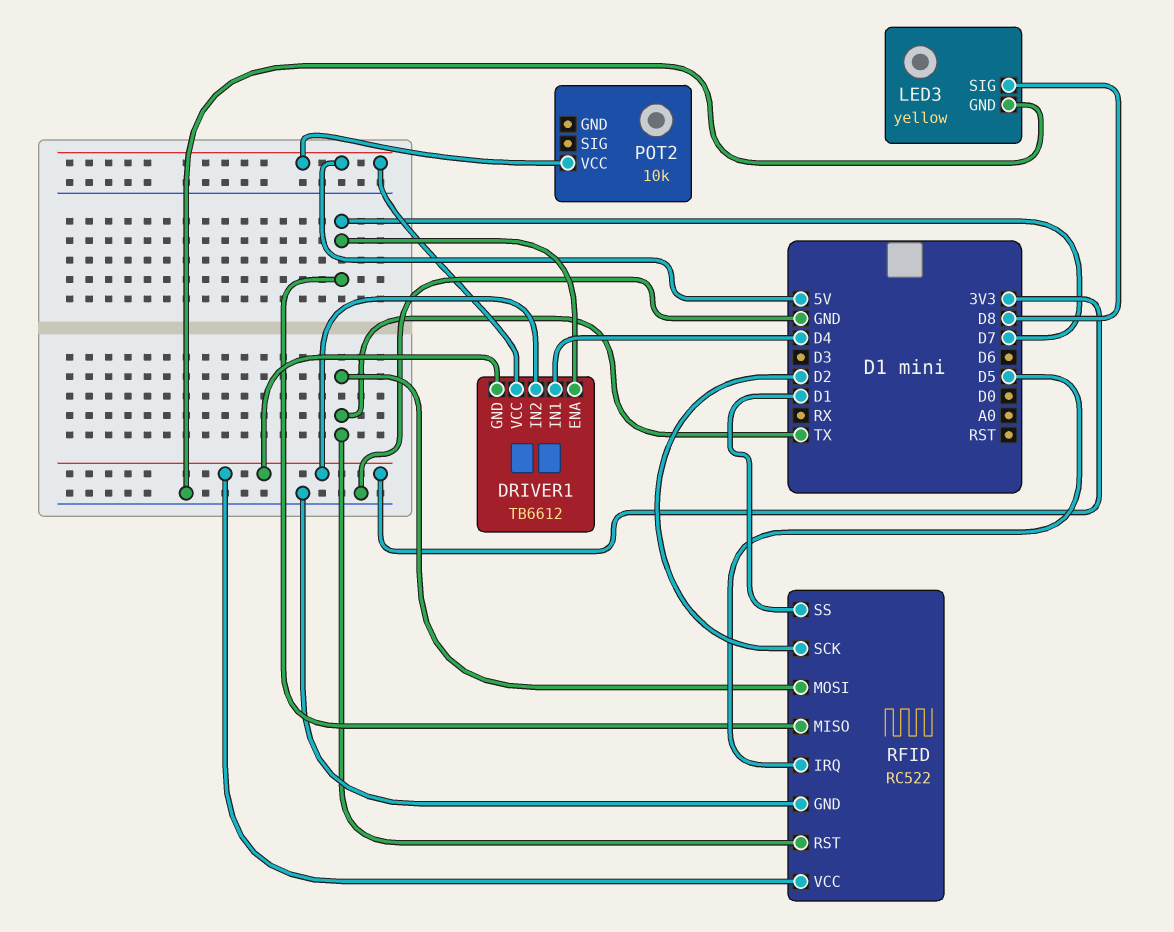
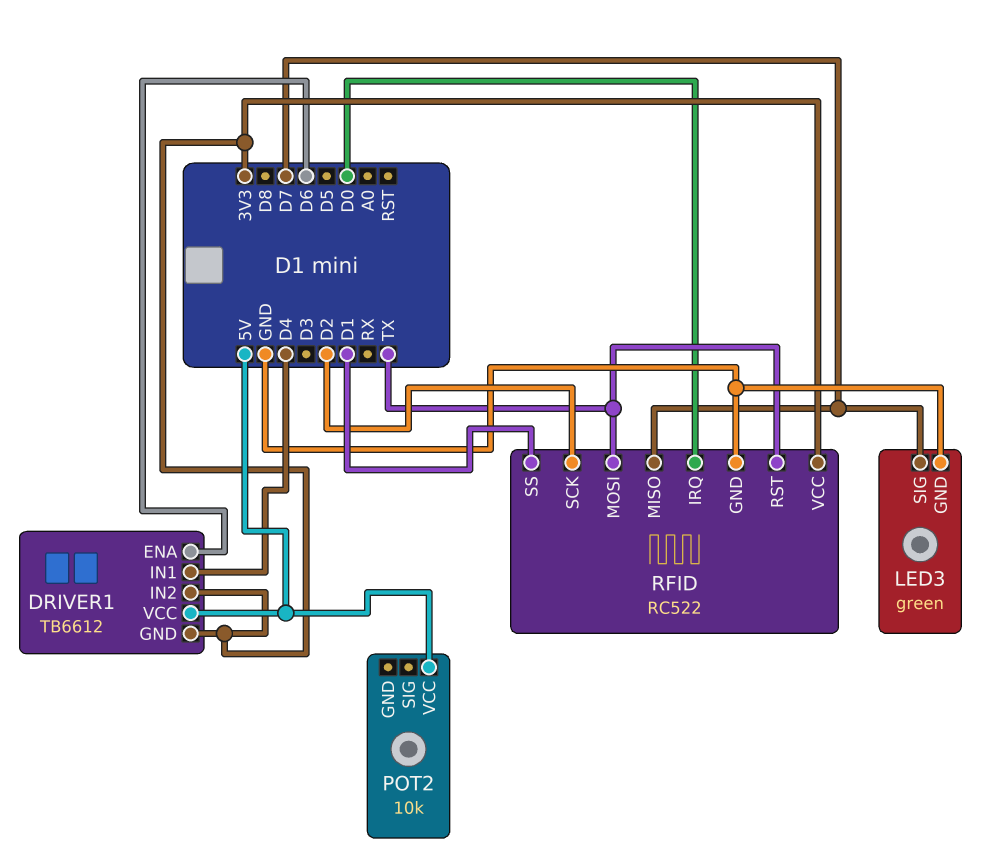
DRIVER1 pin ENA: D7 -> D6
LED3: yellow -> green
LED3 pin SIG: D8 -> D7
RFID pin IRQ: D5 -> D0

